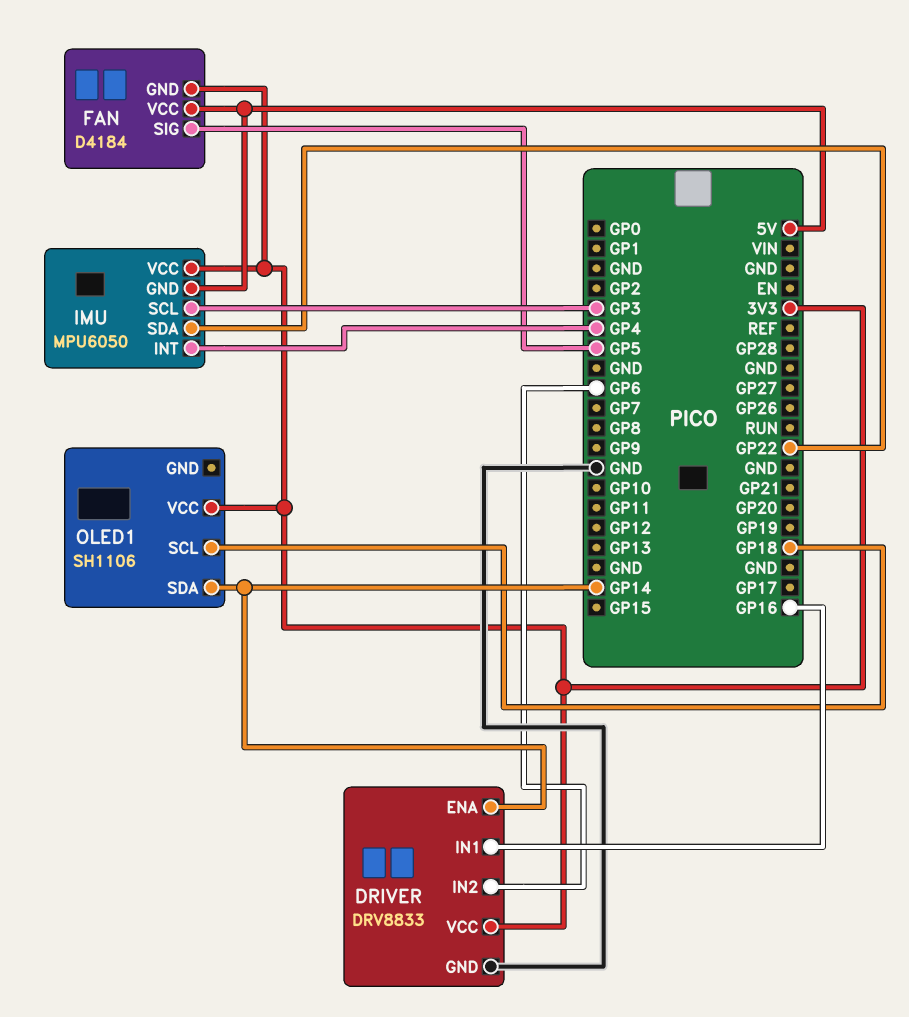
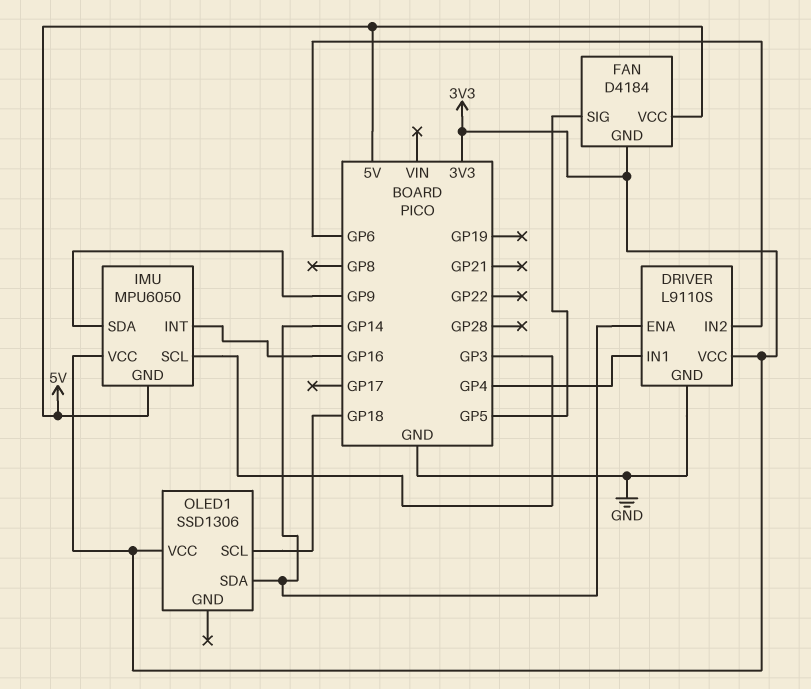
DRIVER: DRV8833 -> L9110S
DRIVER pin IN1: GP16 -> GP4
IMU pin INT: GP4 -> GP16
IMU pin SDA: GP22 -> GP9
OLED1: SH1106 -> SSD1306

